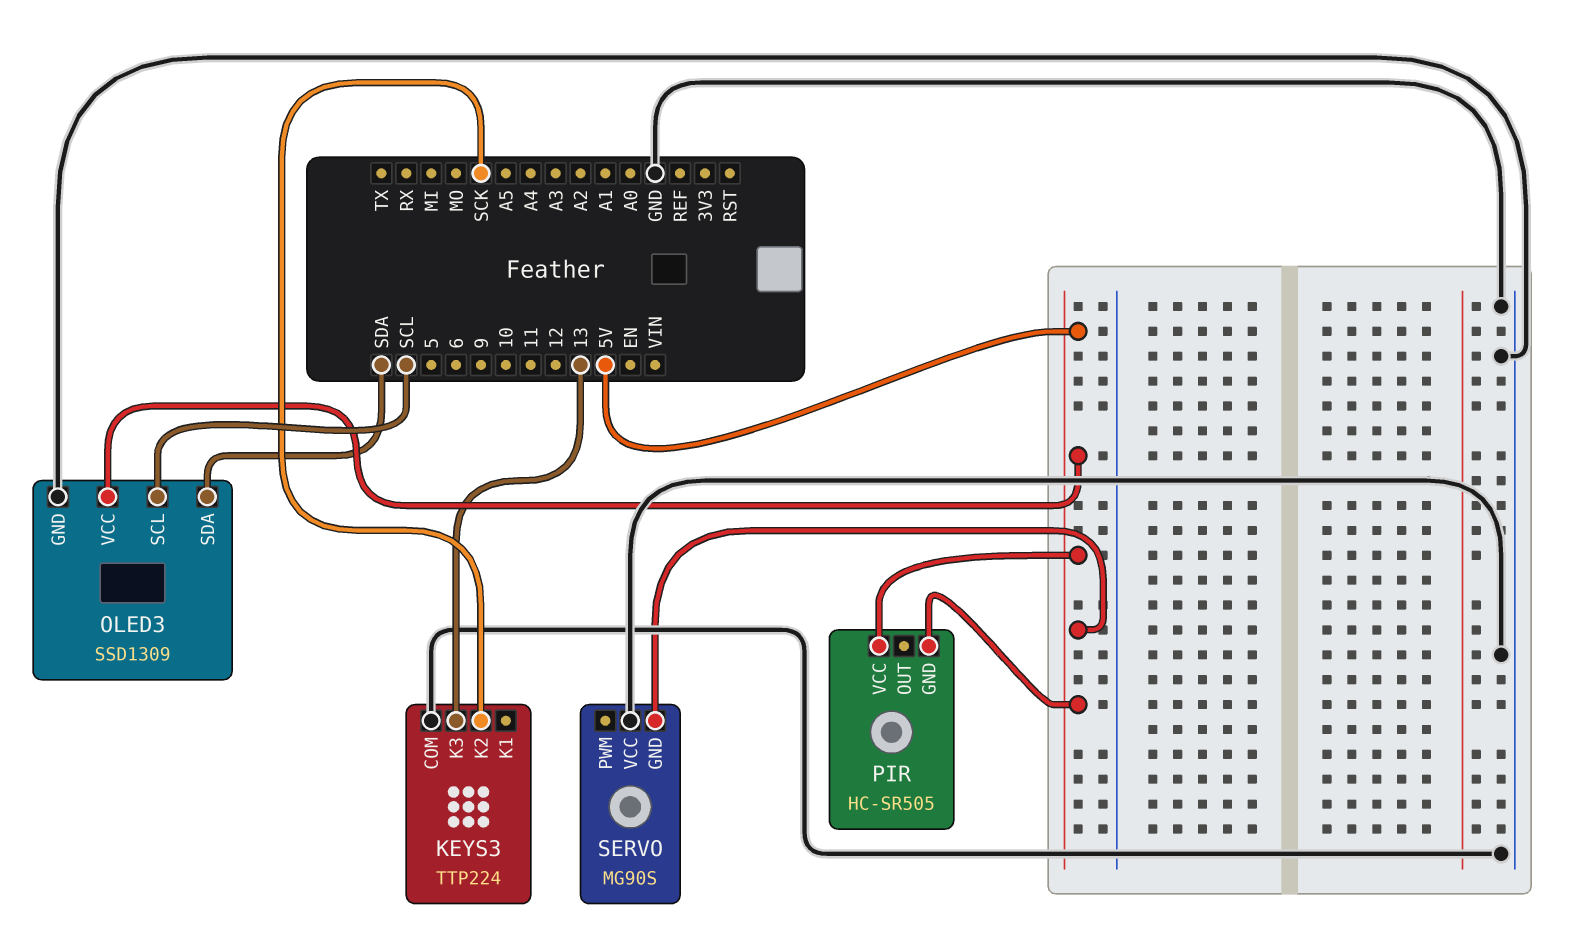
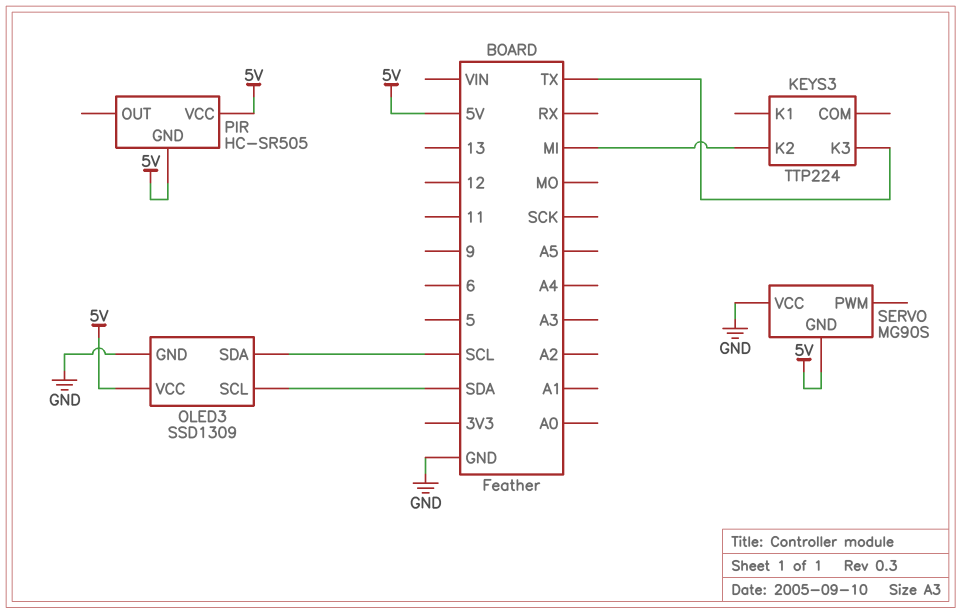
KEYS3 pin COM: GND -> none
KEYS3 pin K2: SCK -> MI
KEYS3 pin K3: 13 -> TX
OLED3 pin SCL: SCL -> SDA
OLED3 pin SDA: SDA -> SCL

